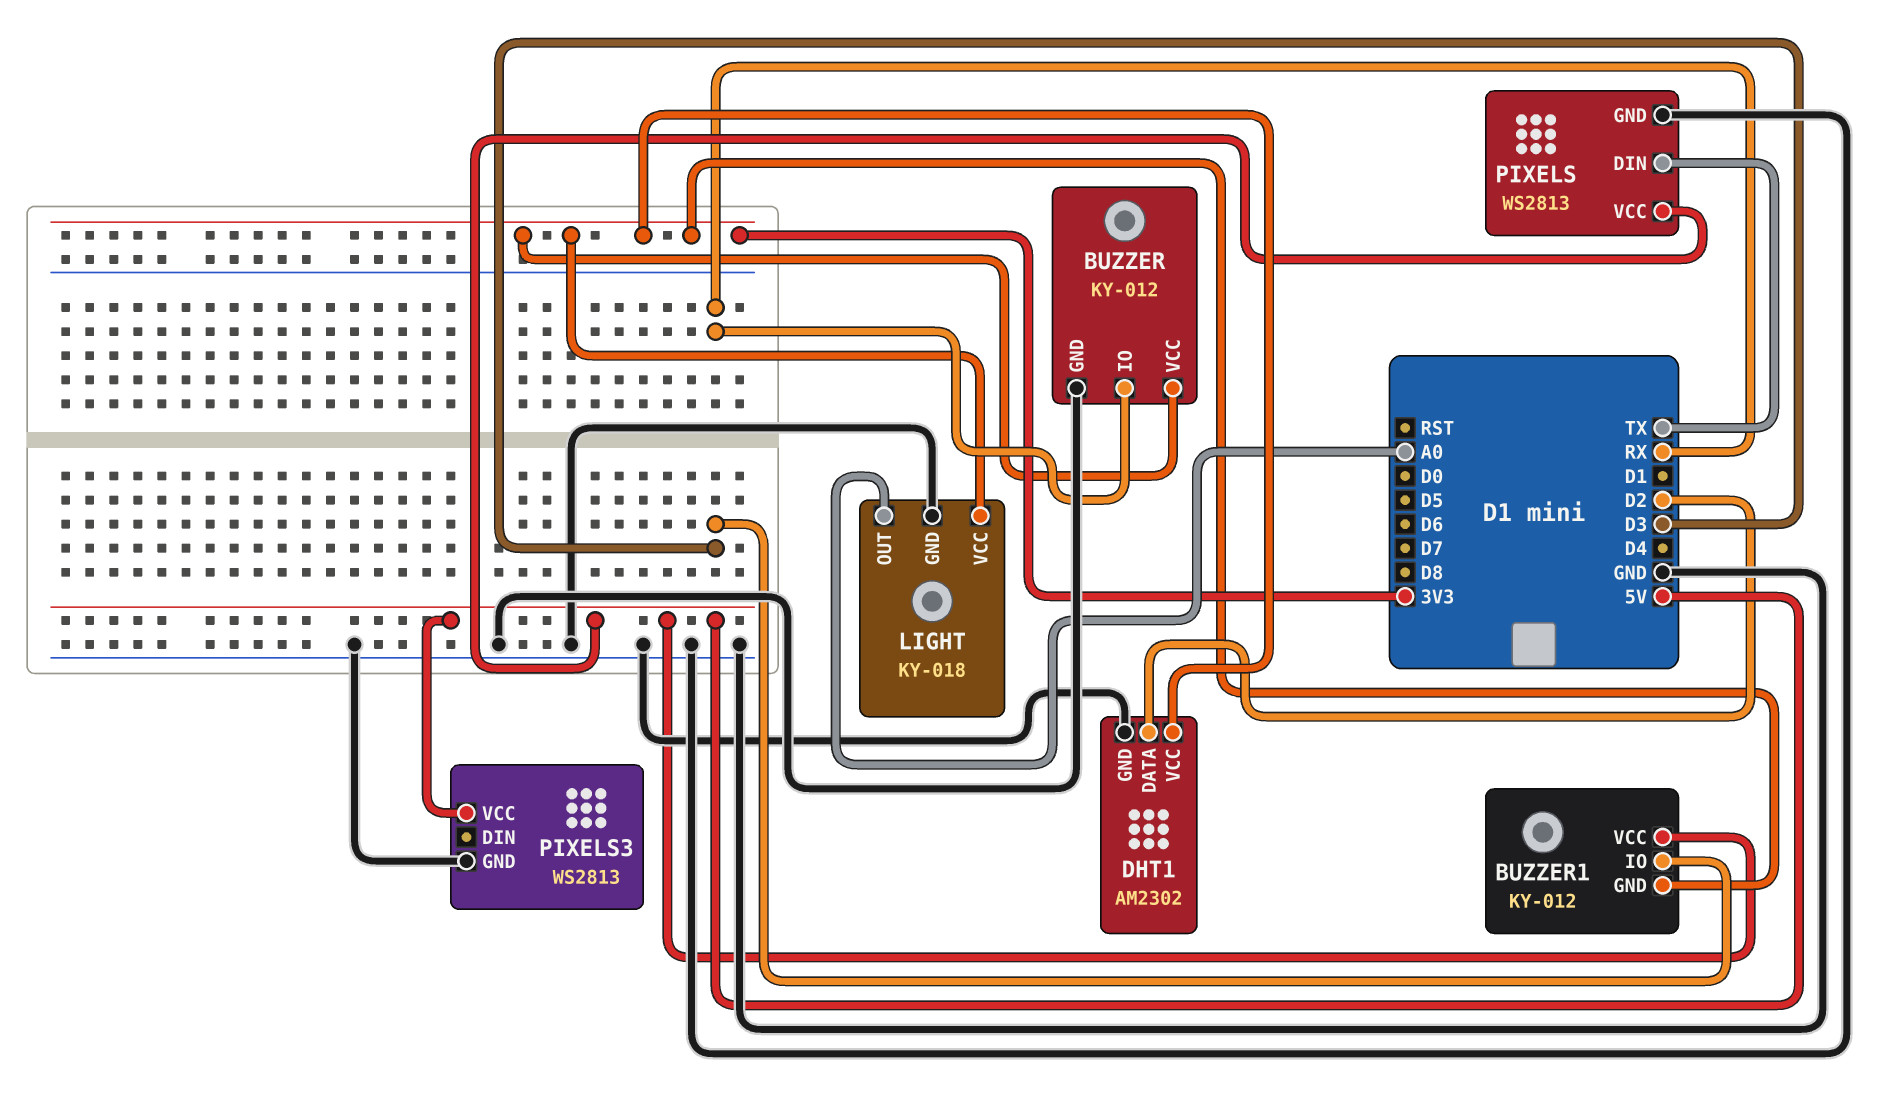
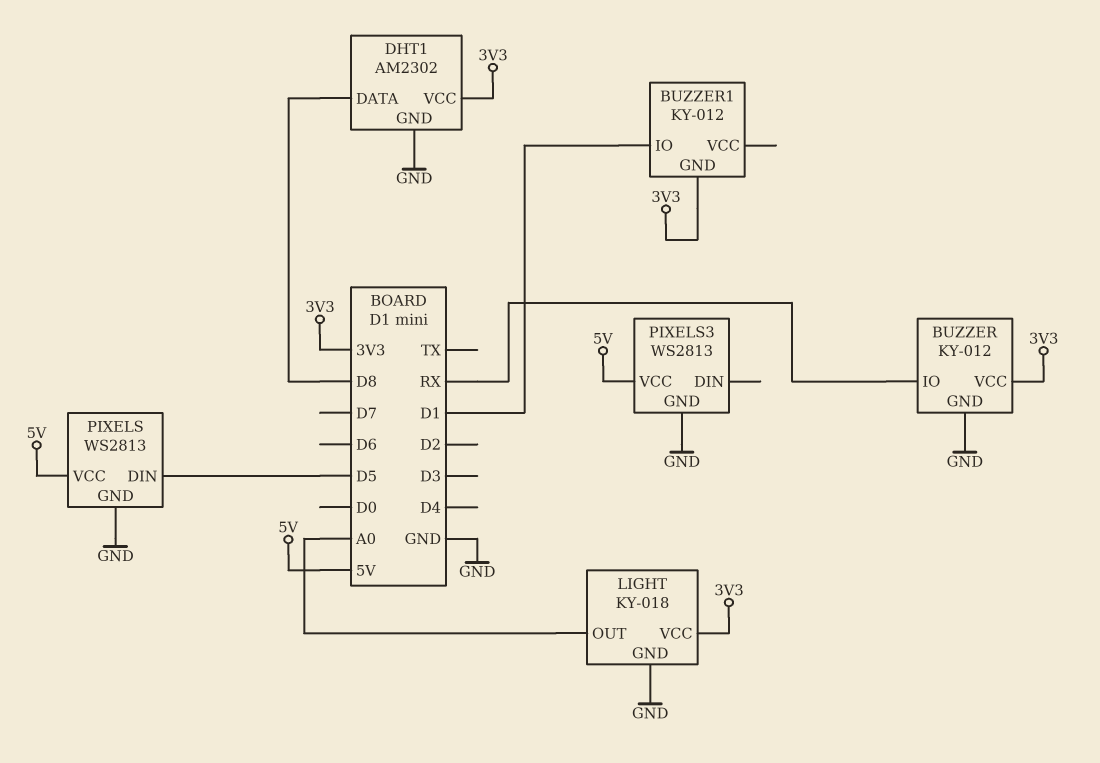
BUZZER1 pin IO: D3 -> D1
BUZZER1 pin VCC: 5V -> none
DHT1 pin DATA: D2 -> D8
PIXELS pin DIN: TX -> D5

